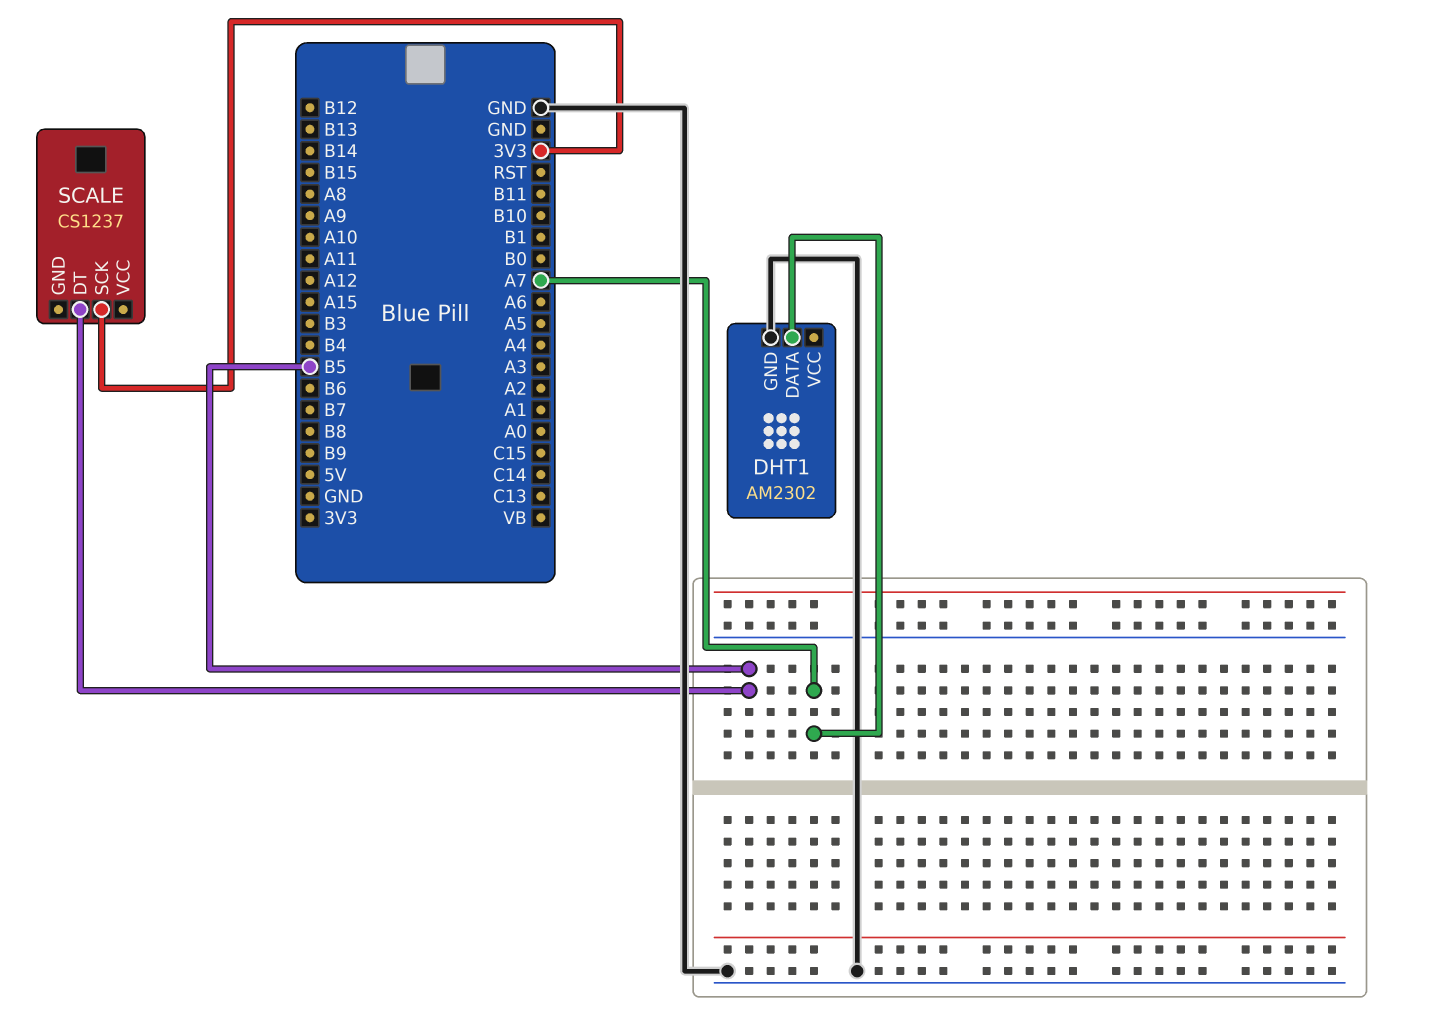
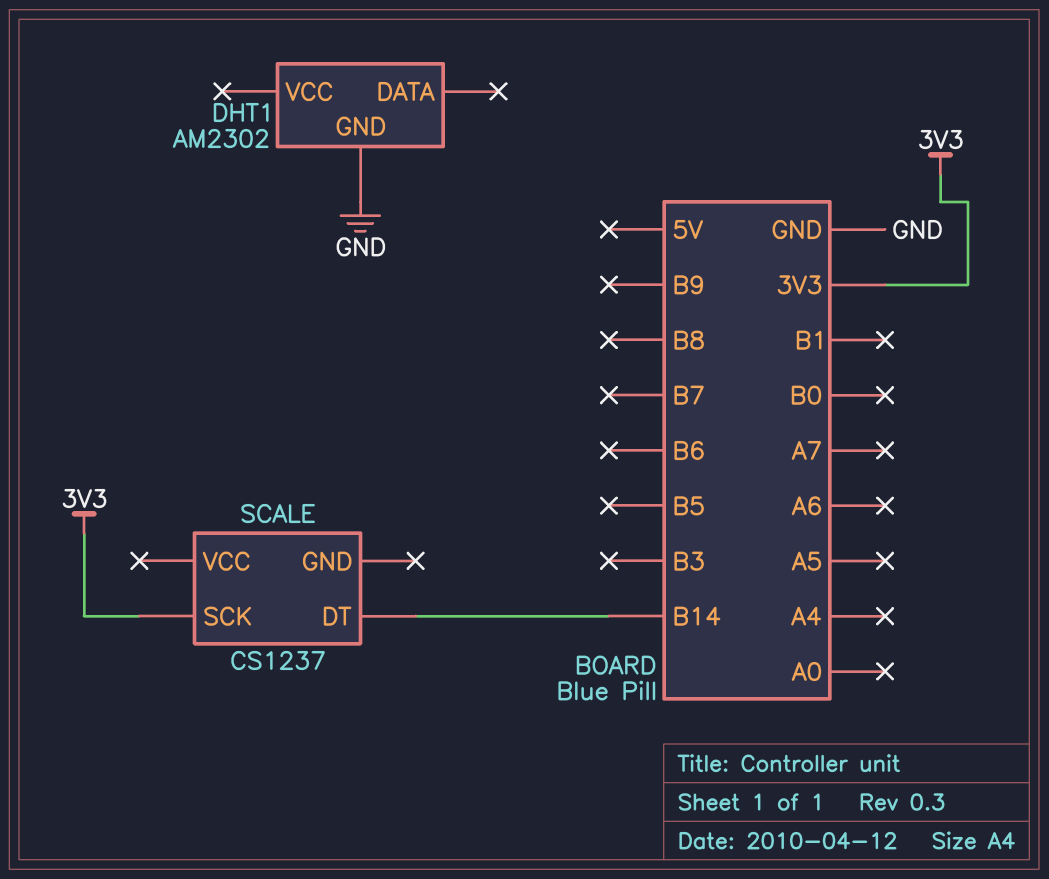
DHT1 pin DATA: A7 -> none
SCALE pin DT: B5 -> B14

